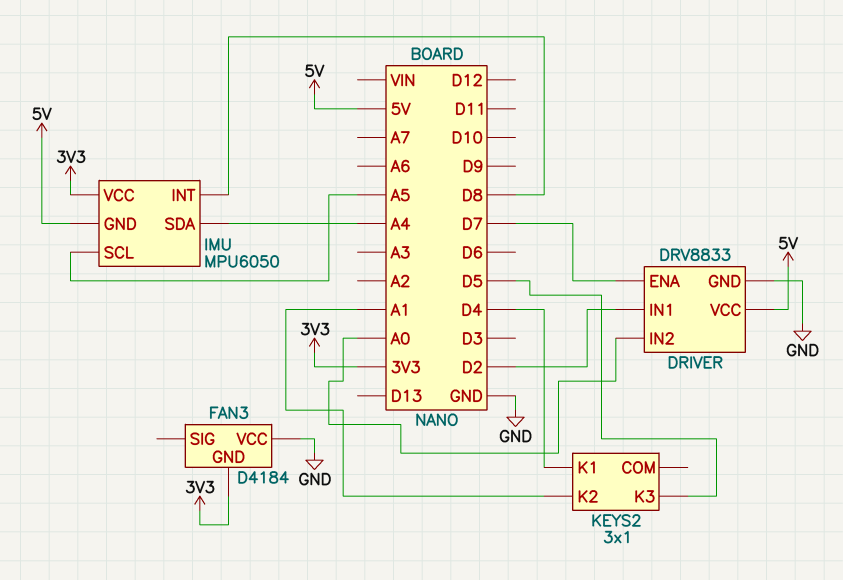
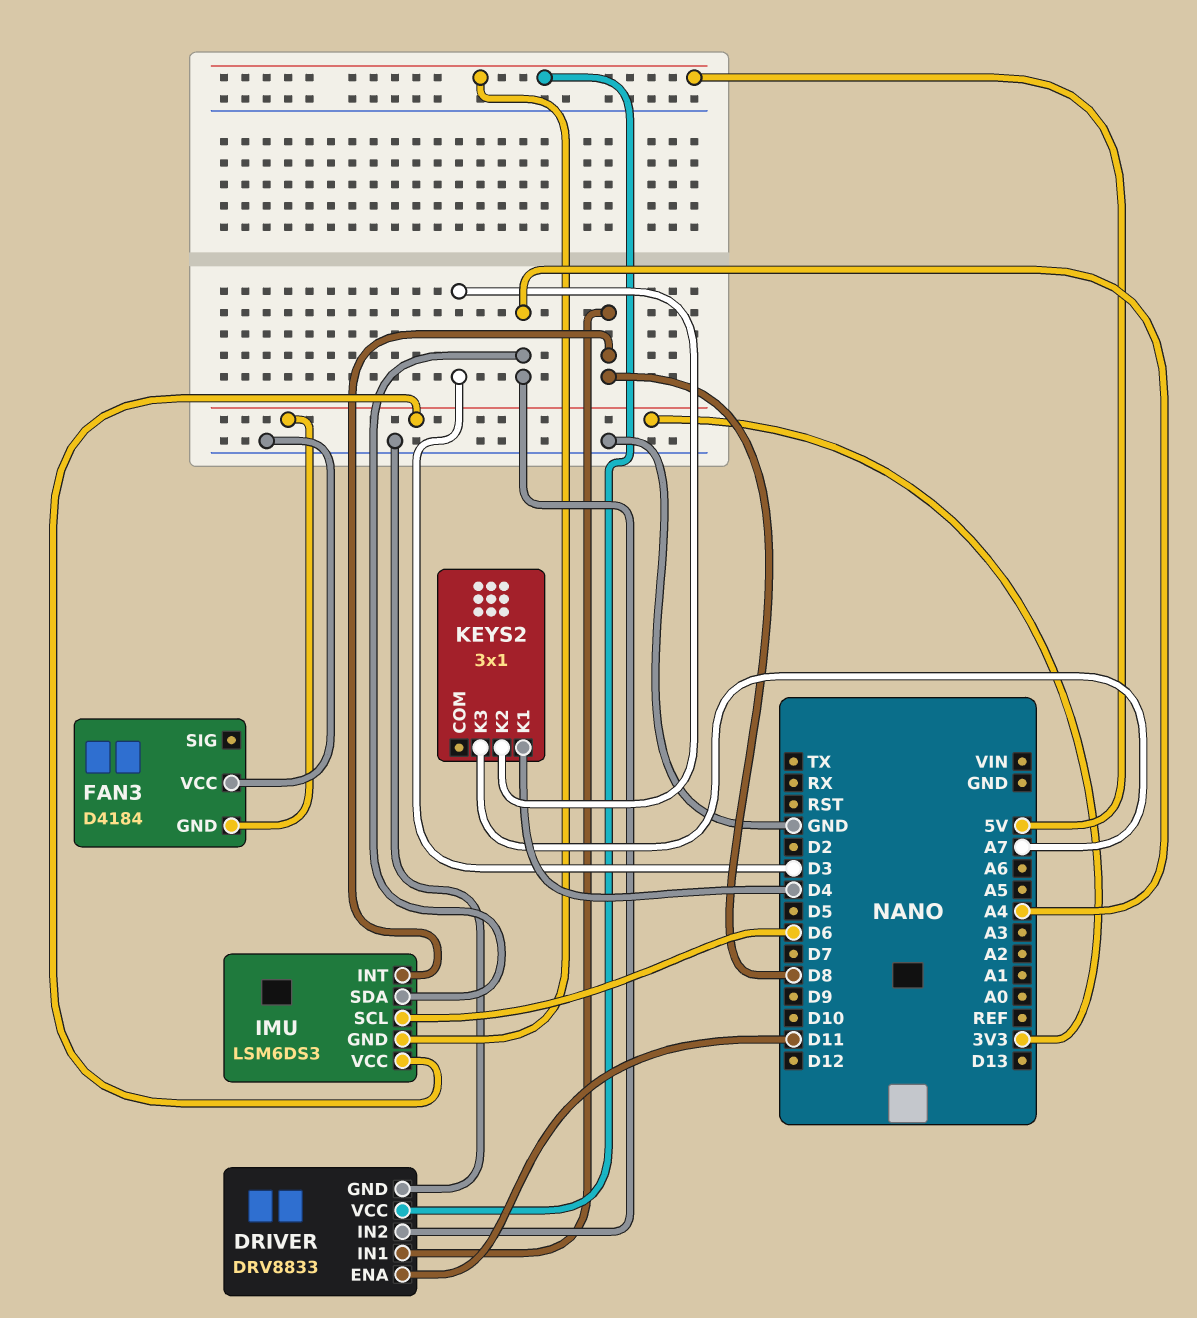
DRIVER pin ENA: D7 -> D11
DRIVER pin IN1: D2 -> D8
DRIVER pin IN2: A0 -> A4
IMU: MPU6050 -> LSM6DS3
IMU pin SCL: A5 -> D6
KEYS2 pin K2: A1 -> D3
KEYS2 pin K3: D5 -> A7

